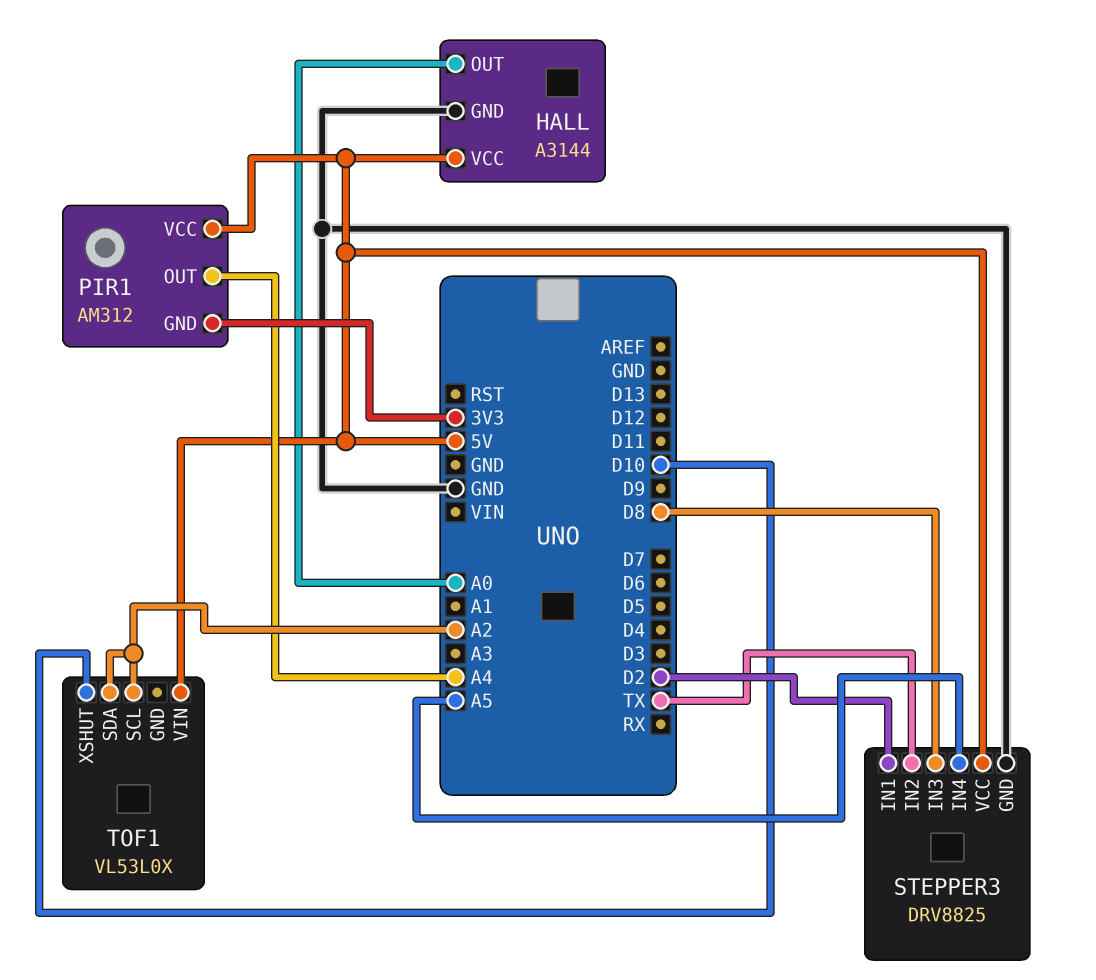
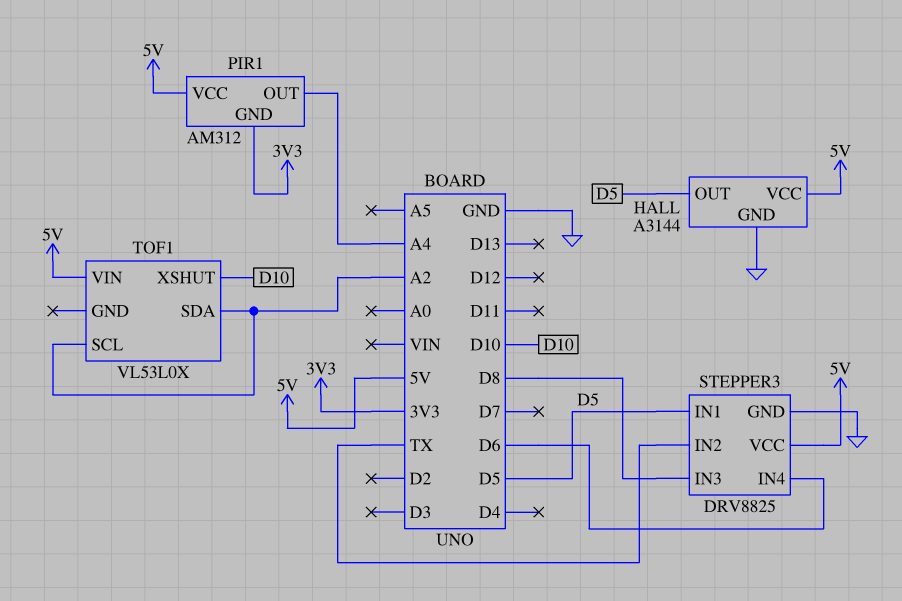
HALL pin OUT: A0 -> D5
STEPPER3 pin IN1: D2 -> D5
STEPPER3 pin IN4: A5 -> D6

